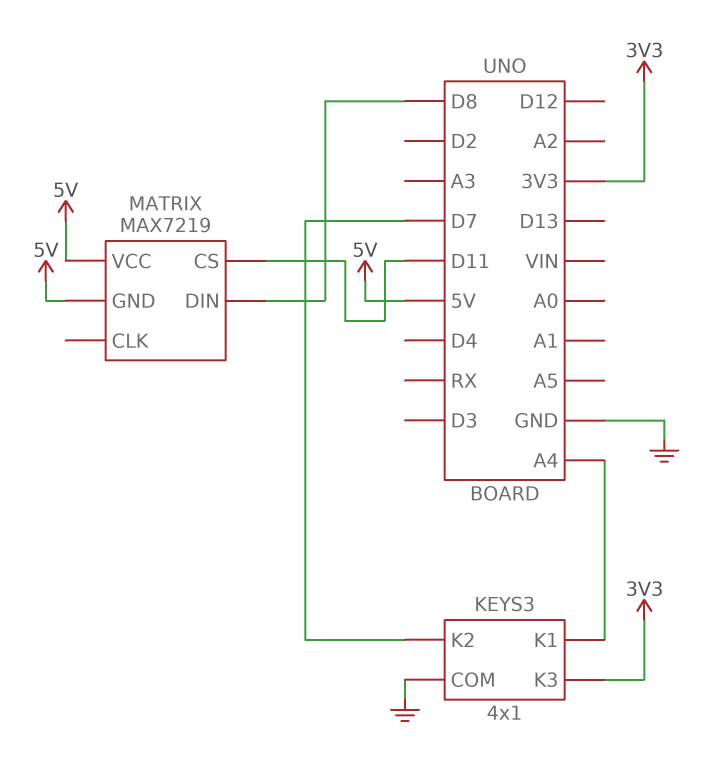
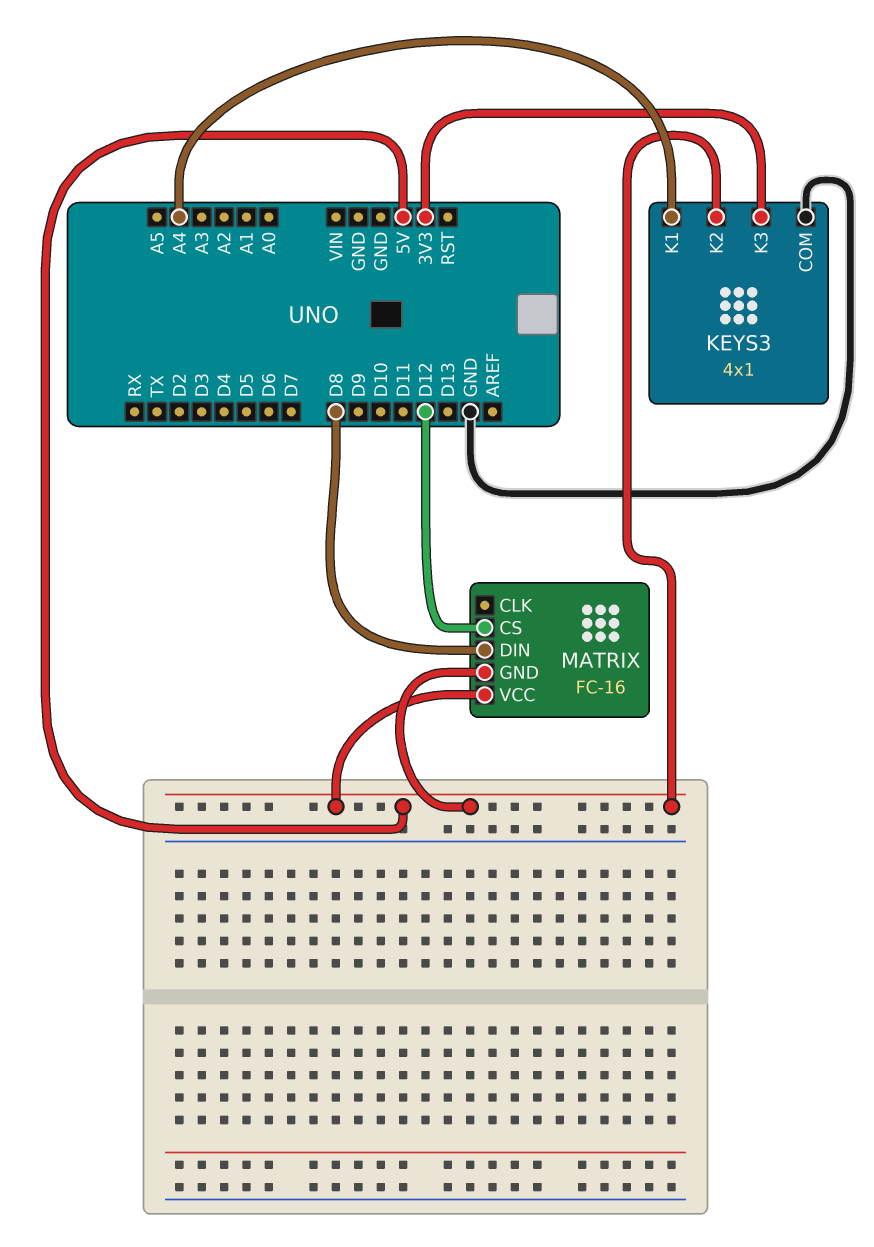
KEYS3 pin K2: D7 -> 5V
MATRIX: MAX7219 -> FC-16
MATRIX pin CS: D11 -> D12

